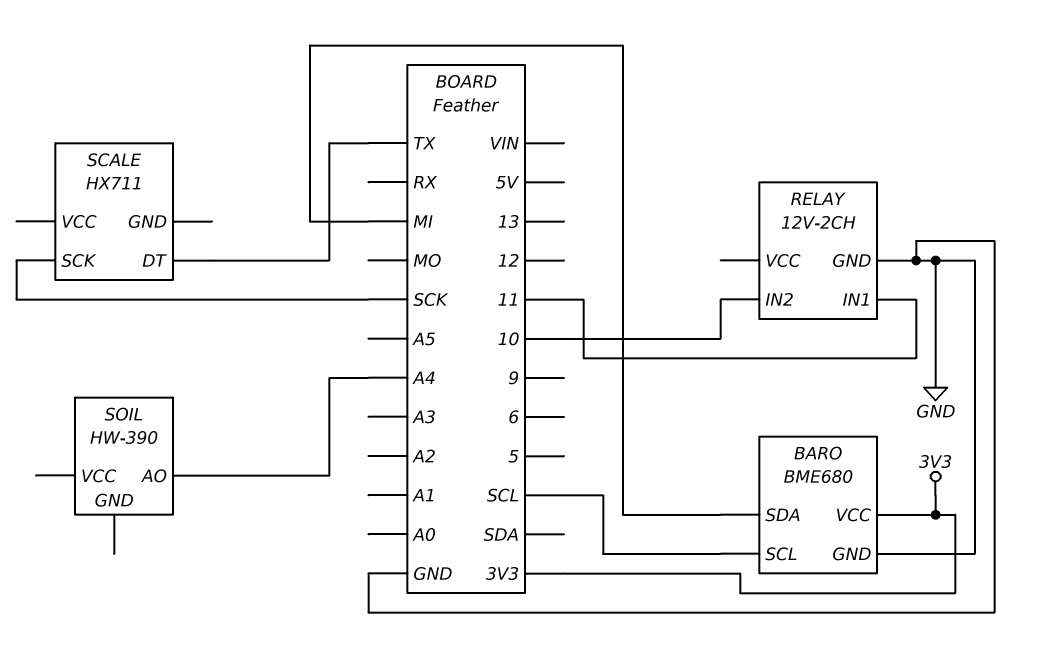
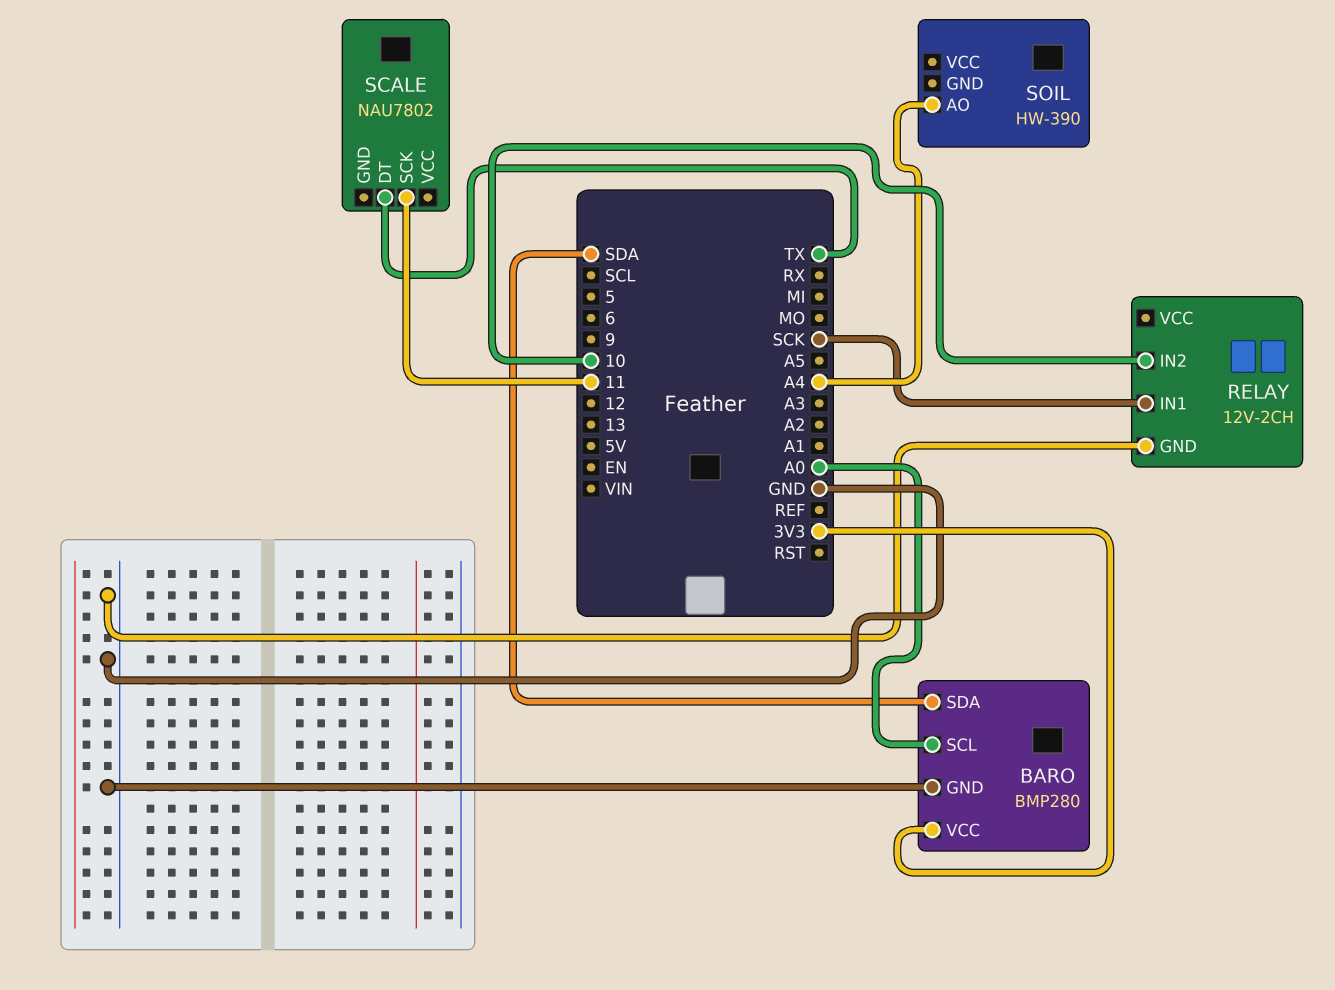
BARO: BME680 -> BMP280
BARO pin SCL: SCL -> A0
BARO pin SDA: MI -> SDA
RELAY pin IN1: 11 -> SCK
SCALE: HX711 -> NAU7802
SCALE pin SCK: SCK -> 11

